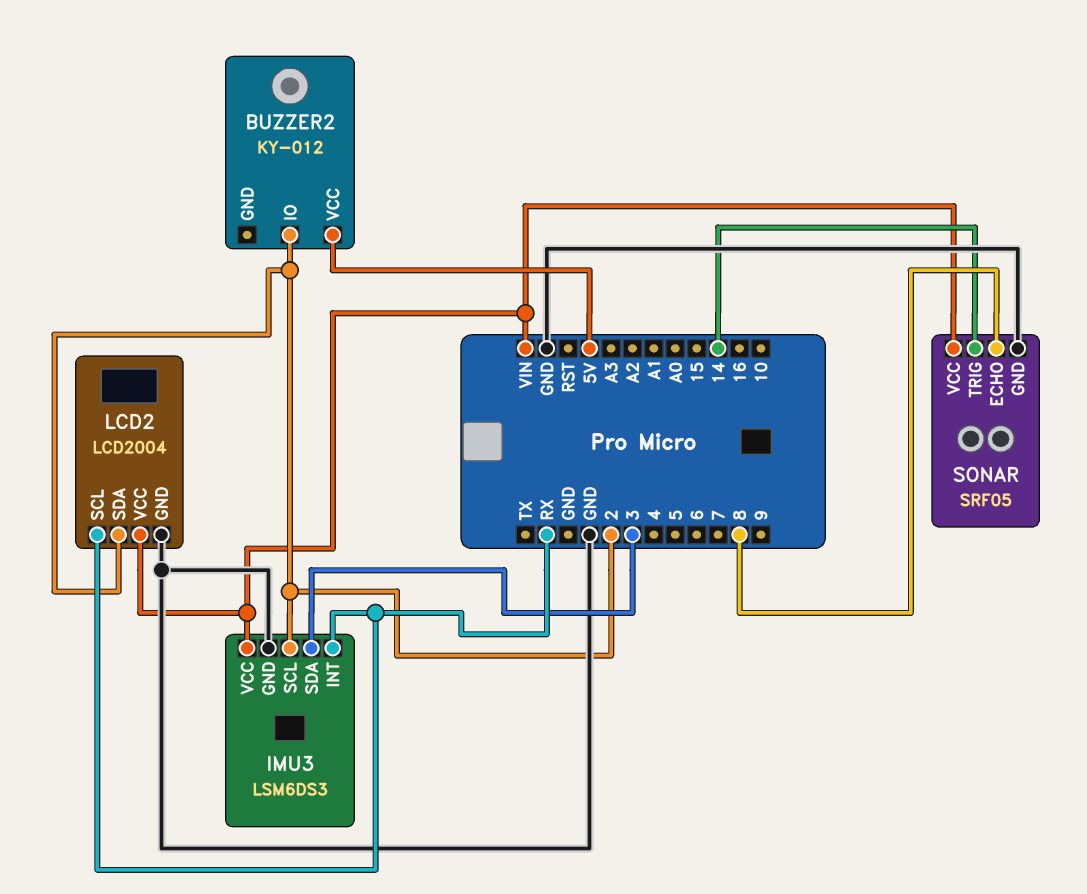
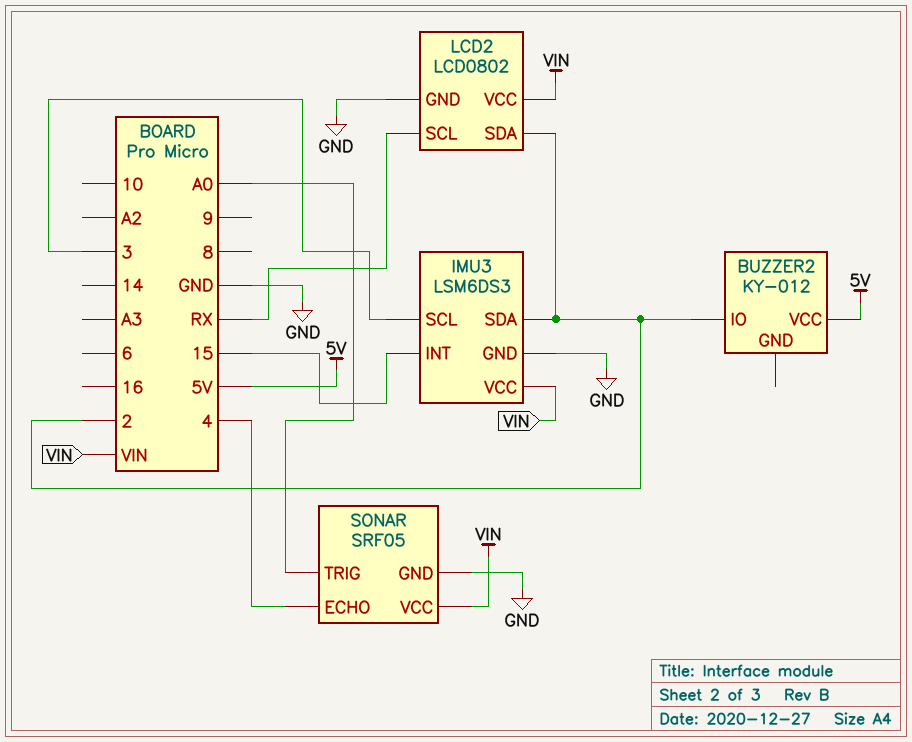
IMU3 pin INT: RX -> 15
IMU3 pin SCL: 2 -> 3
IMU3 pin SDA: 3 -> 2
LCD2: LCD2004 -> LCD0802
SONAR pin ECHO: 8 -> 4
SONAR pin TRIG: 14 -> A0

